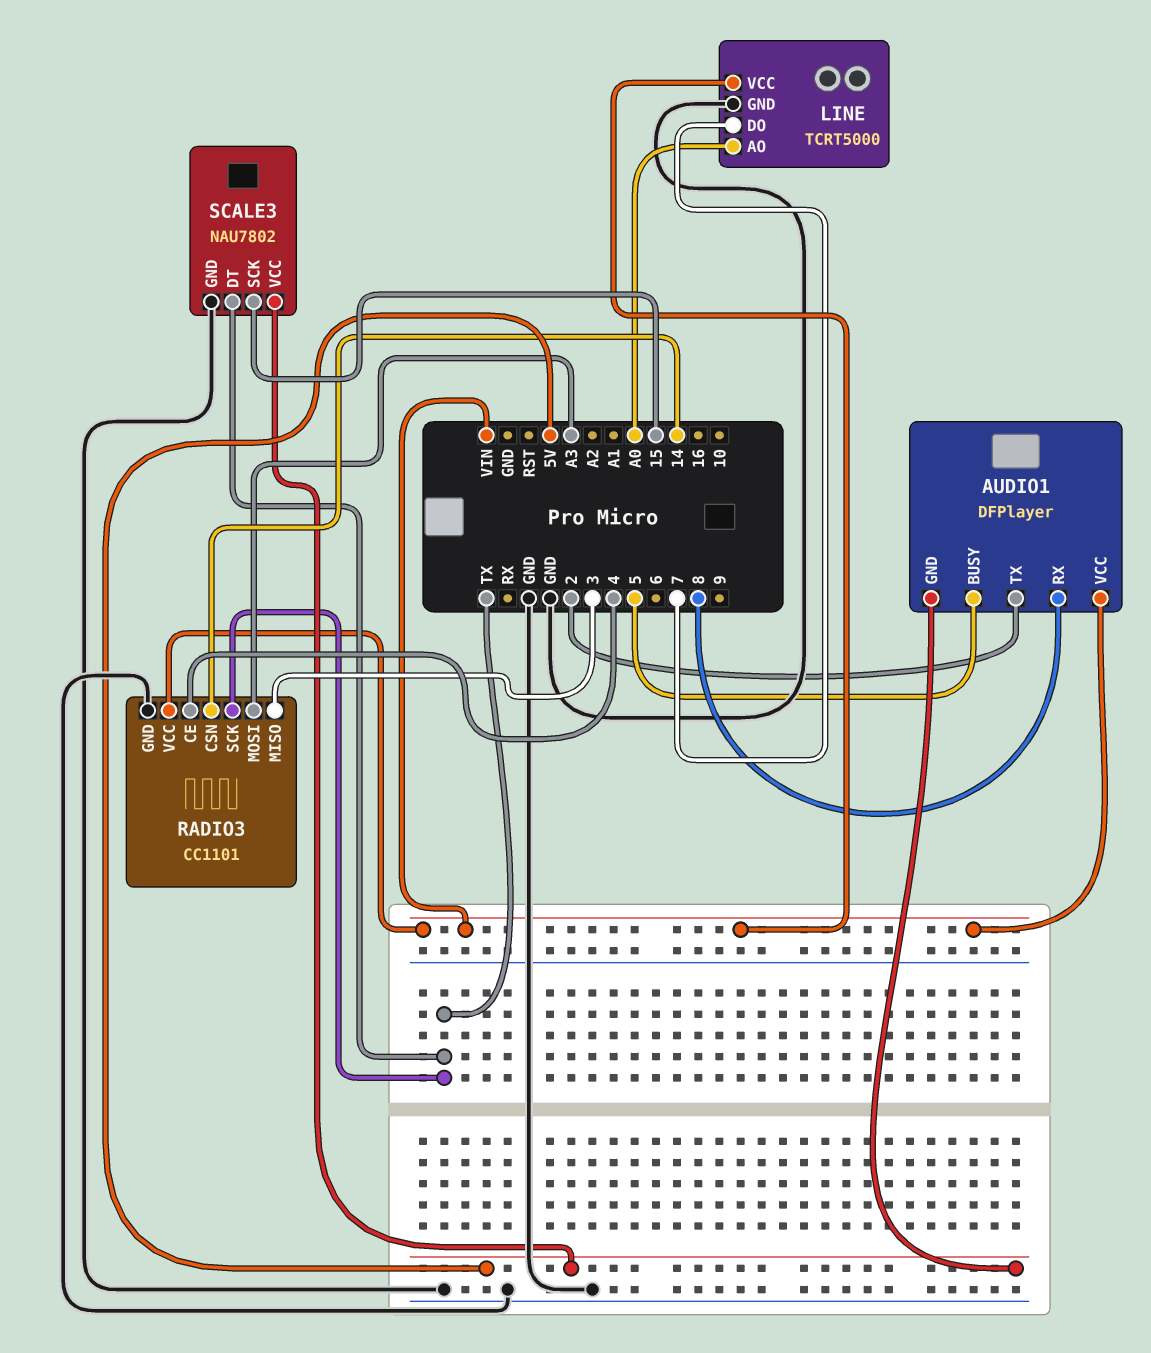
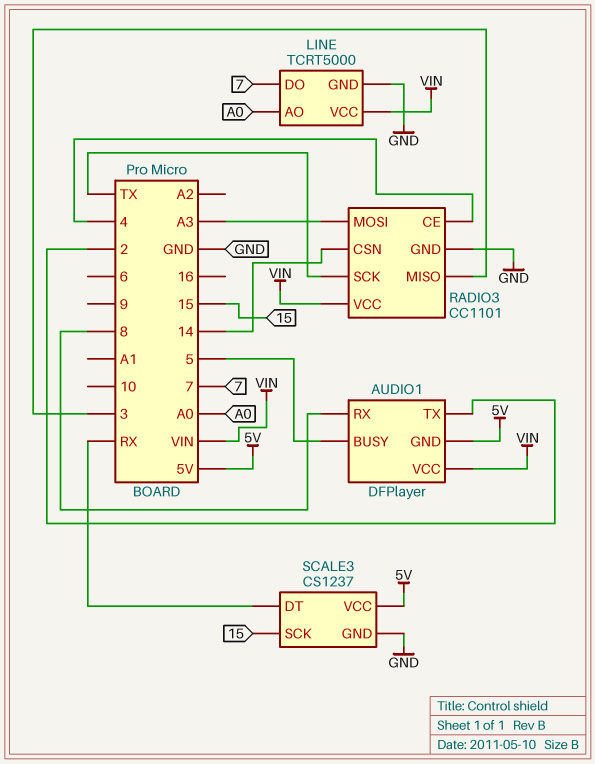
SCALE3: NAU7802 -> CS1237
SCALE3 pin DT: TX -> RX

